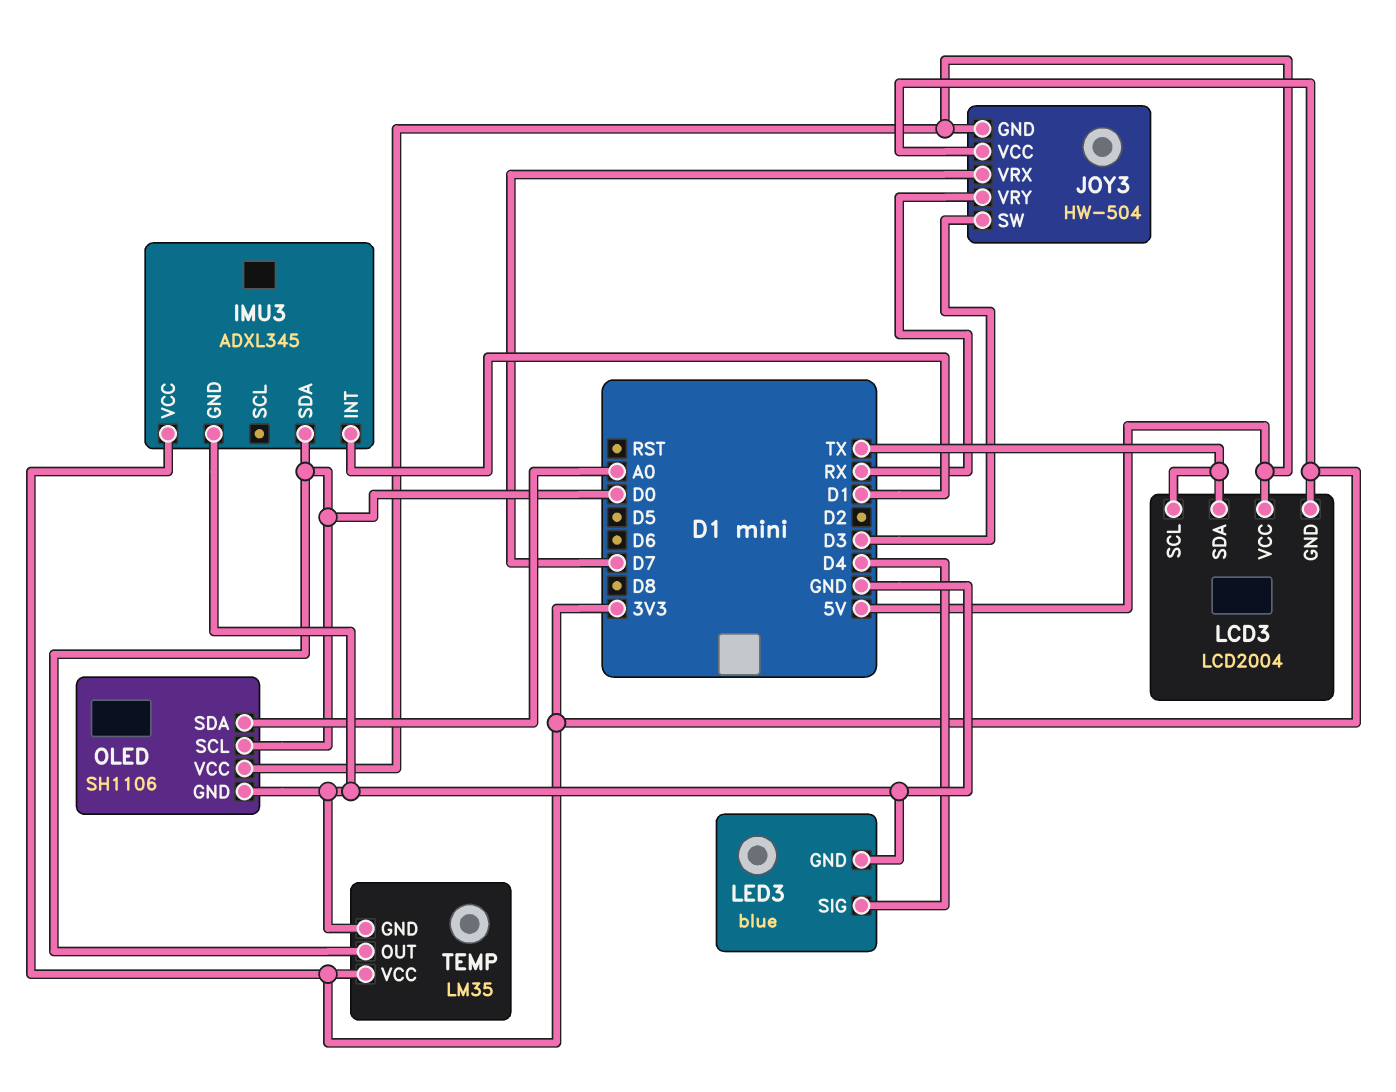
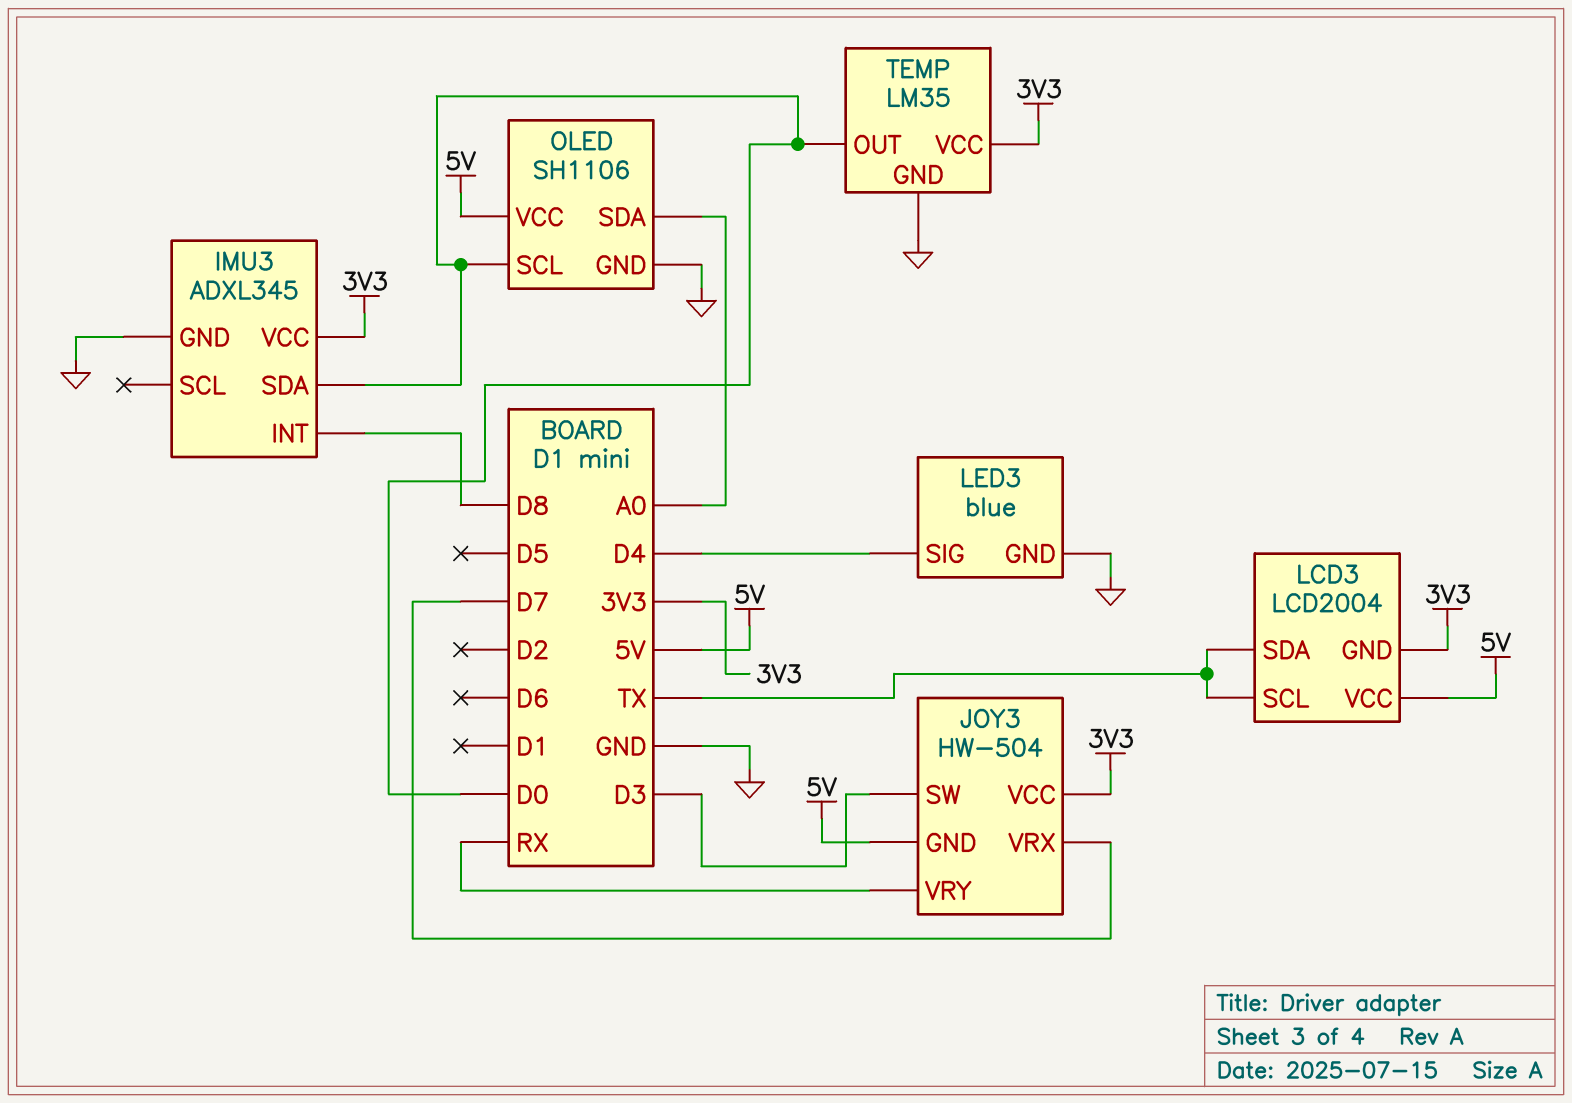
IMU3 pin INT: D1 -> D8

